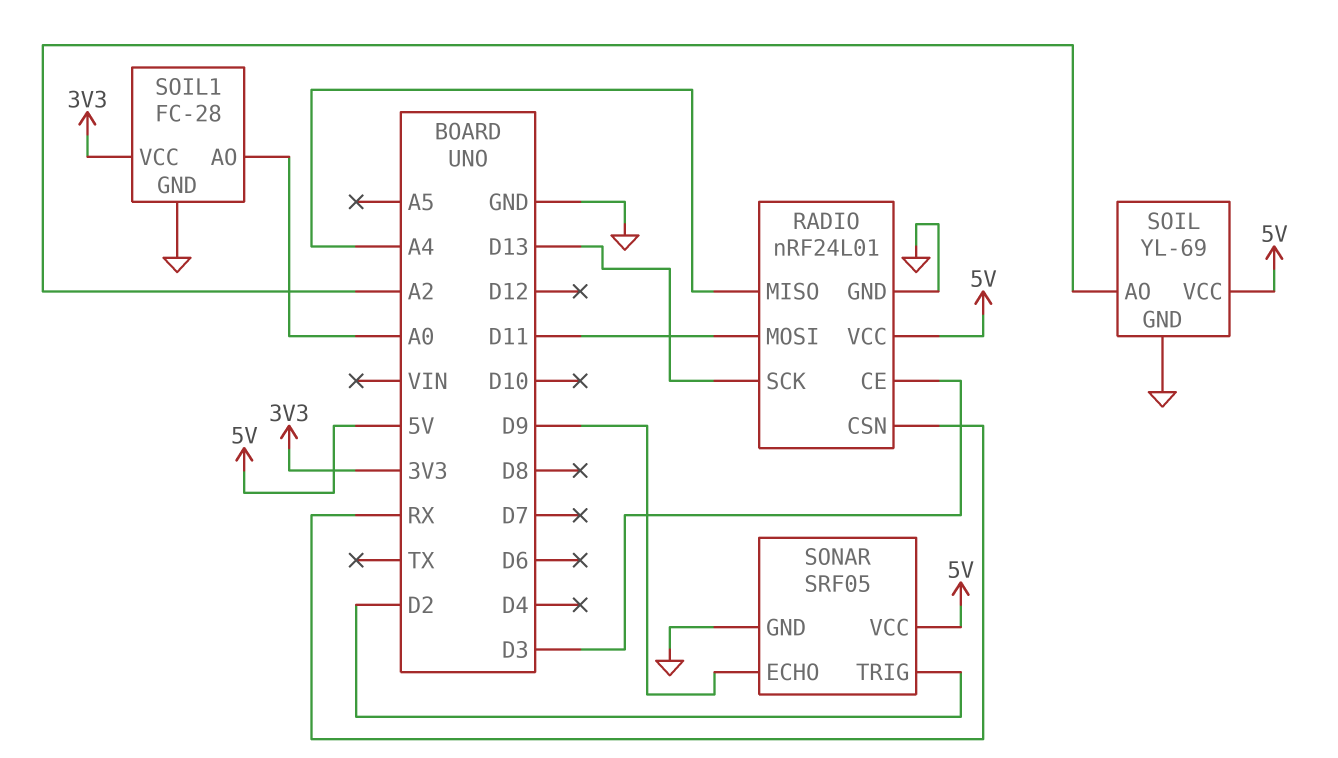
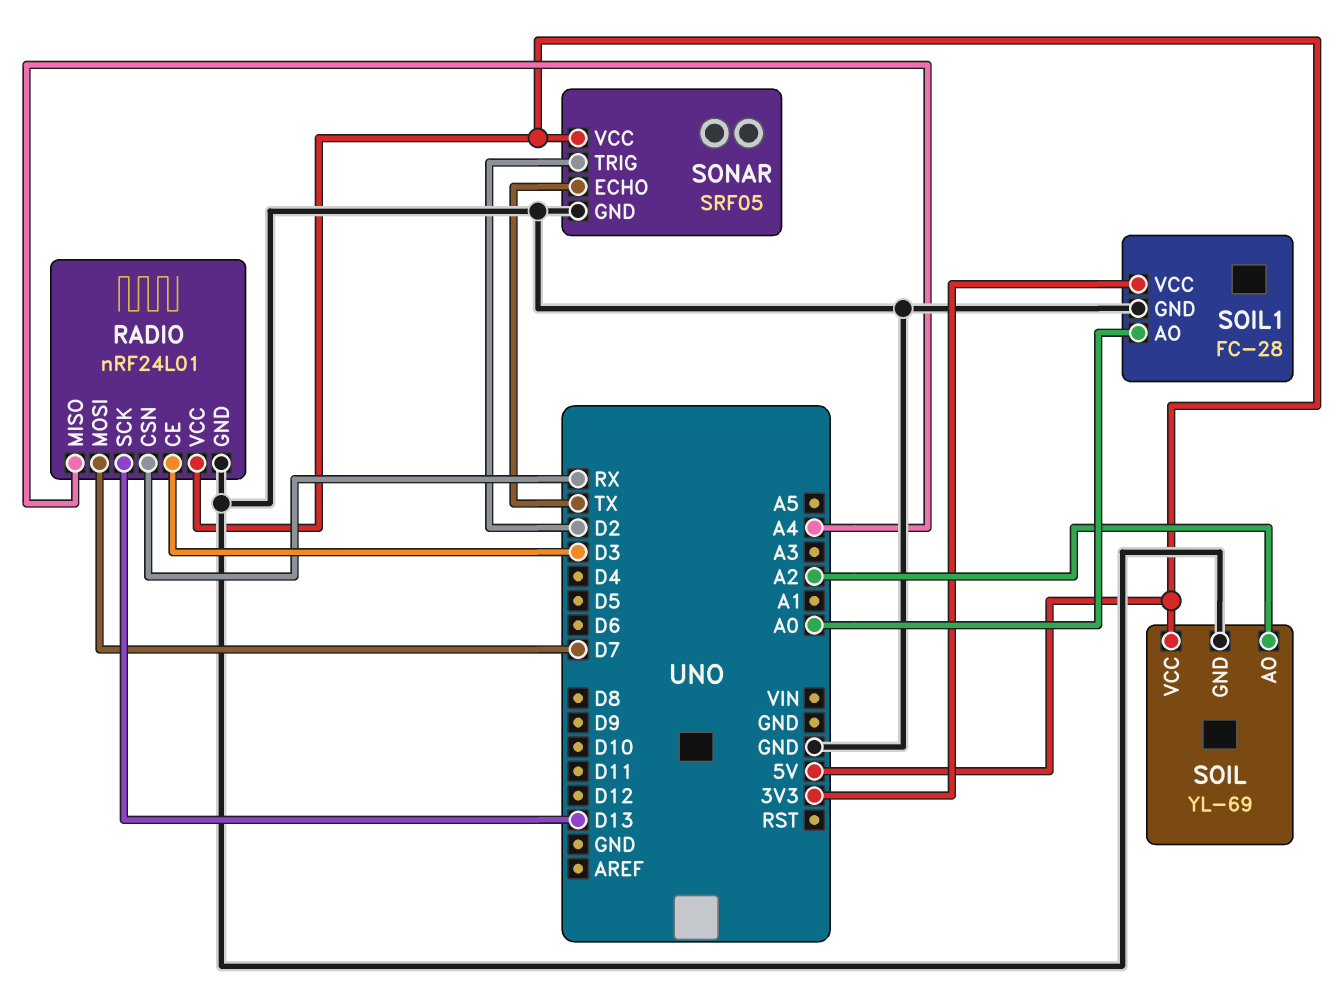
RADIO pin MOSI: D11 -> D7
SONAR pin ECHO: D9 -> TX

